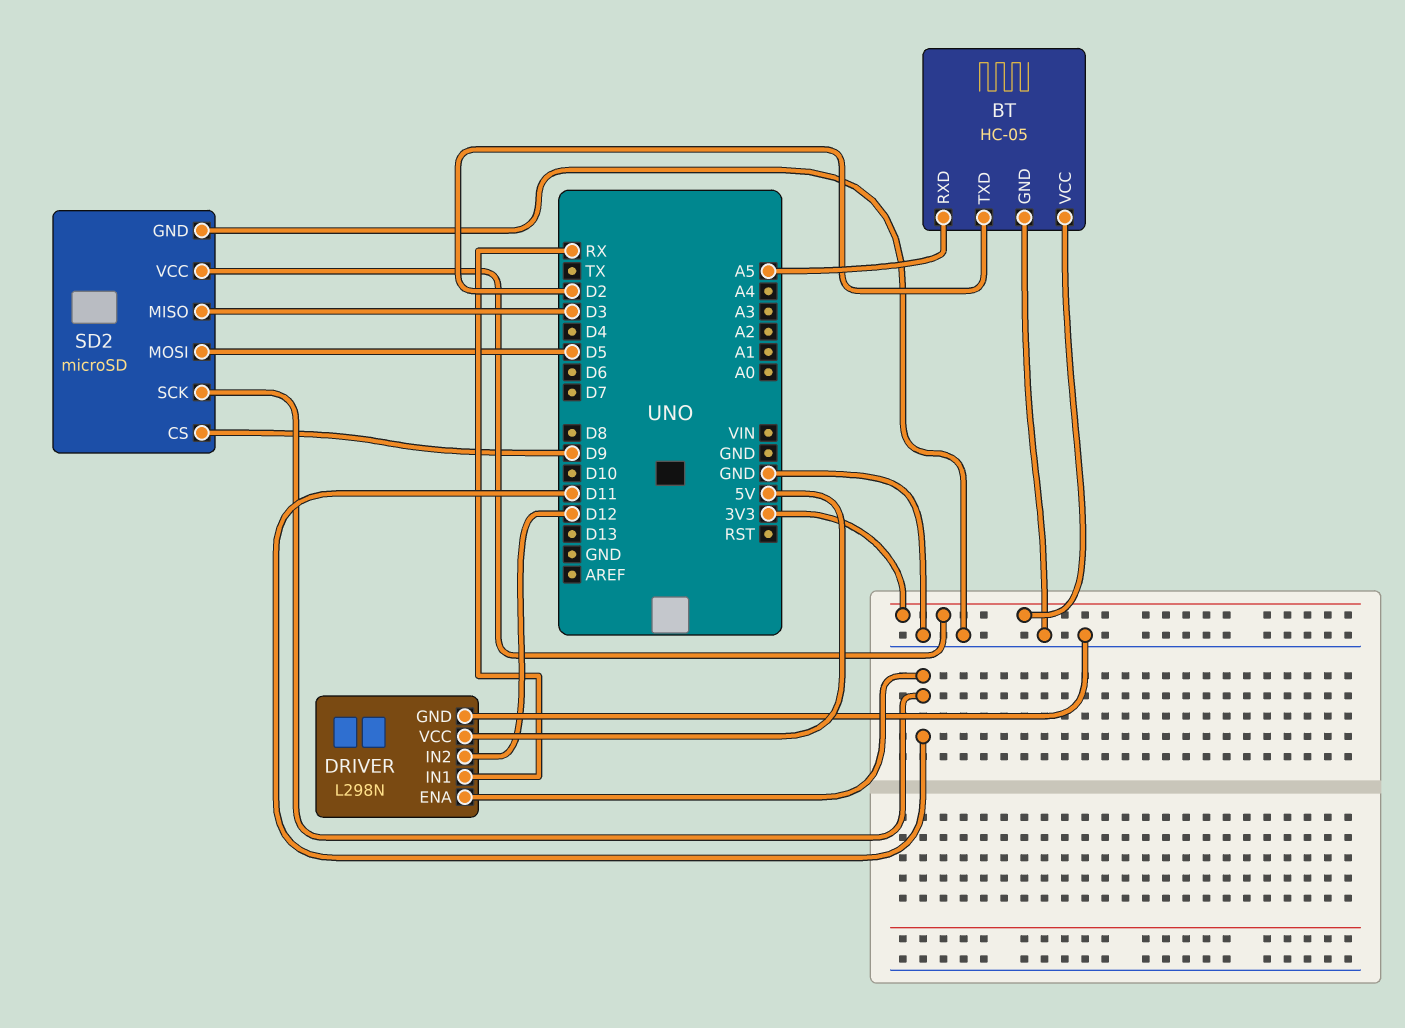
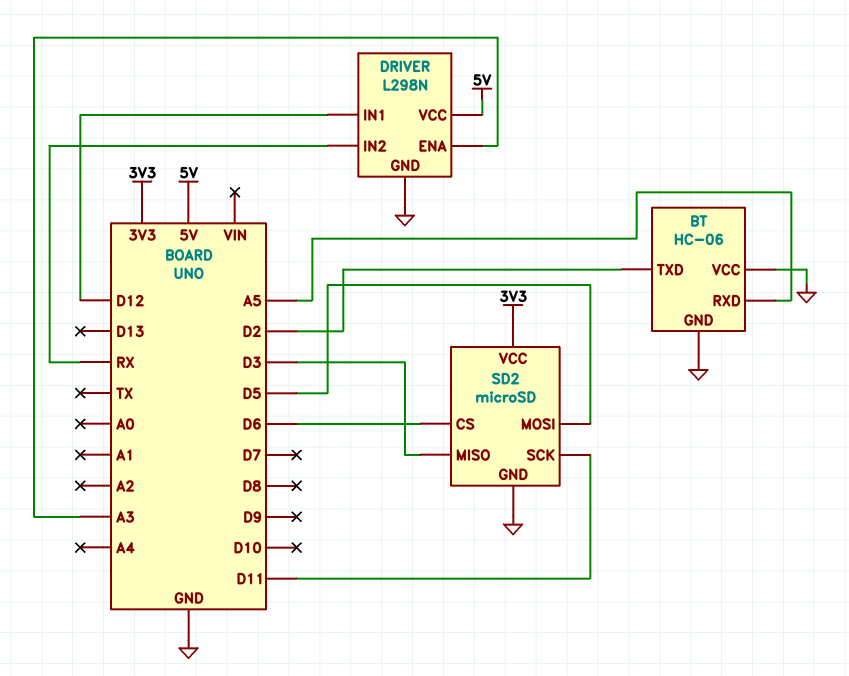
BT: HC-05 -> HC-06
BT pin VCC: 3V3 -> GND
DRIVER pin ENA: D11 -> A3
DRIVER pin IN1: RX -> D12
DRIVER pin IN2: D12 -> RX
SD2 pin CS: D9 -> D6

